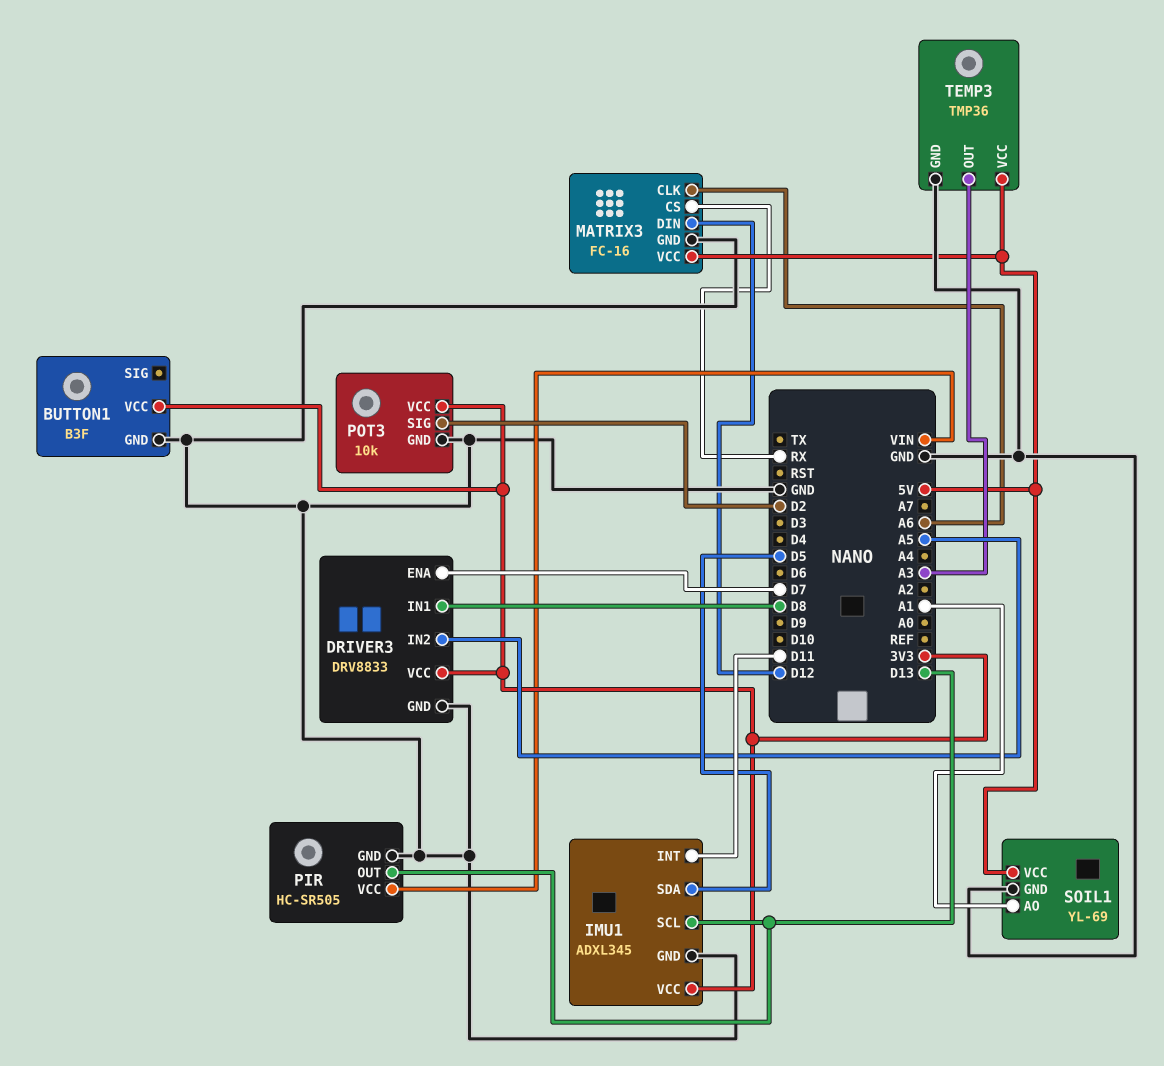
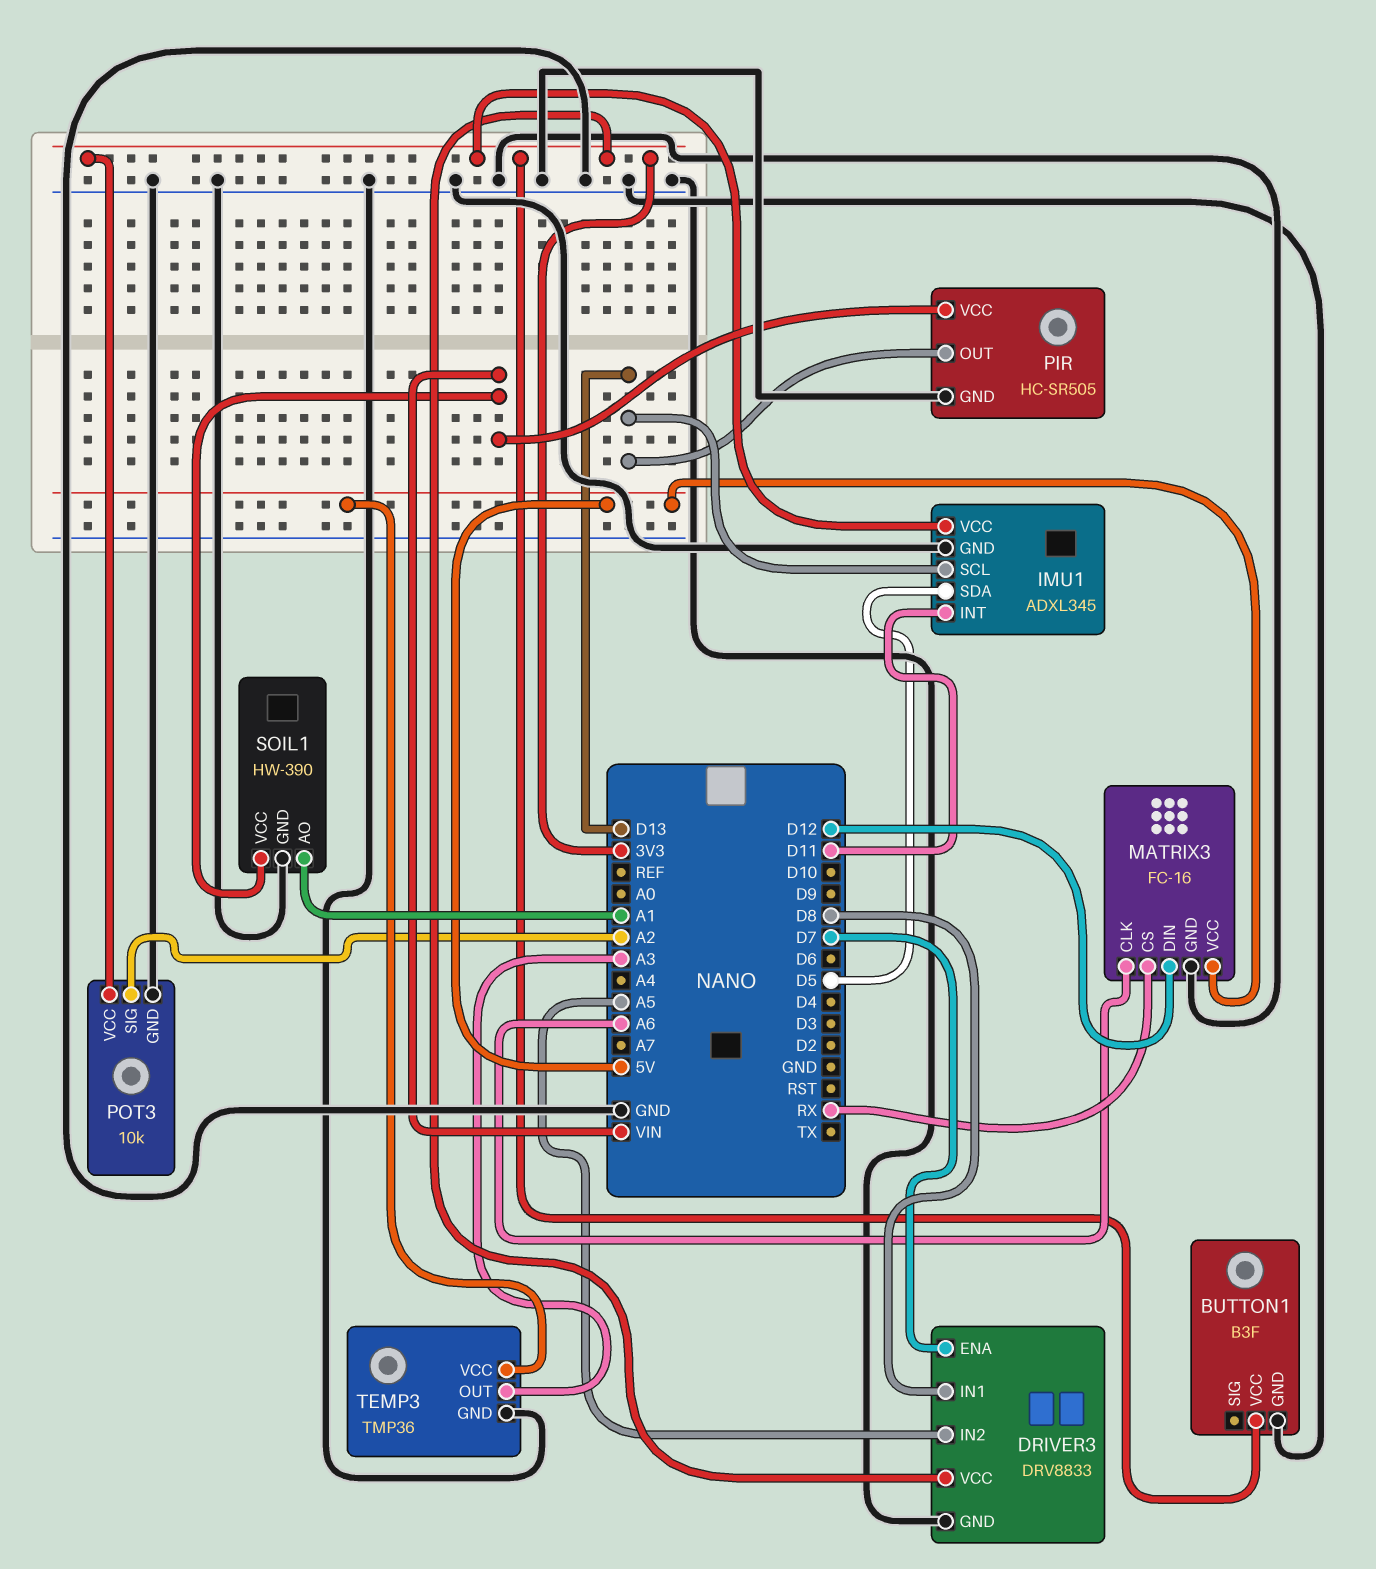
POT3 pin SIG: D2 -> A2
SOIL1: YL-69 -> HW-390
SOIL1 pin VCC: 5V -> VIN

